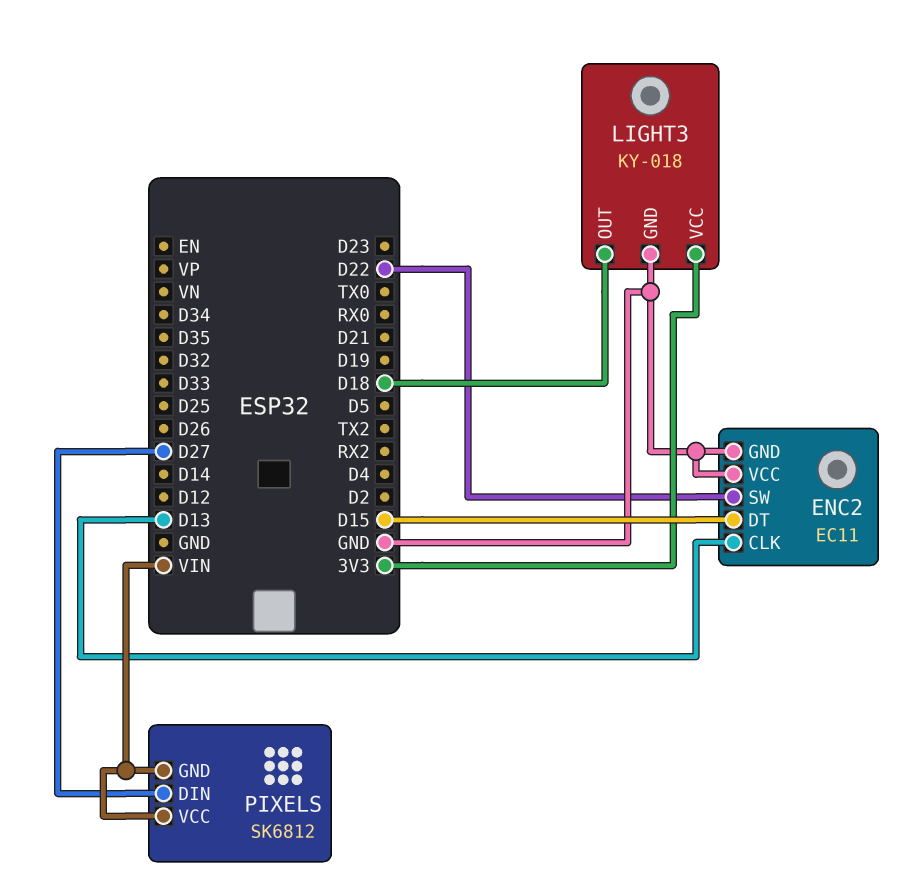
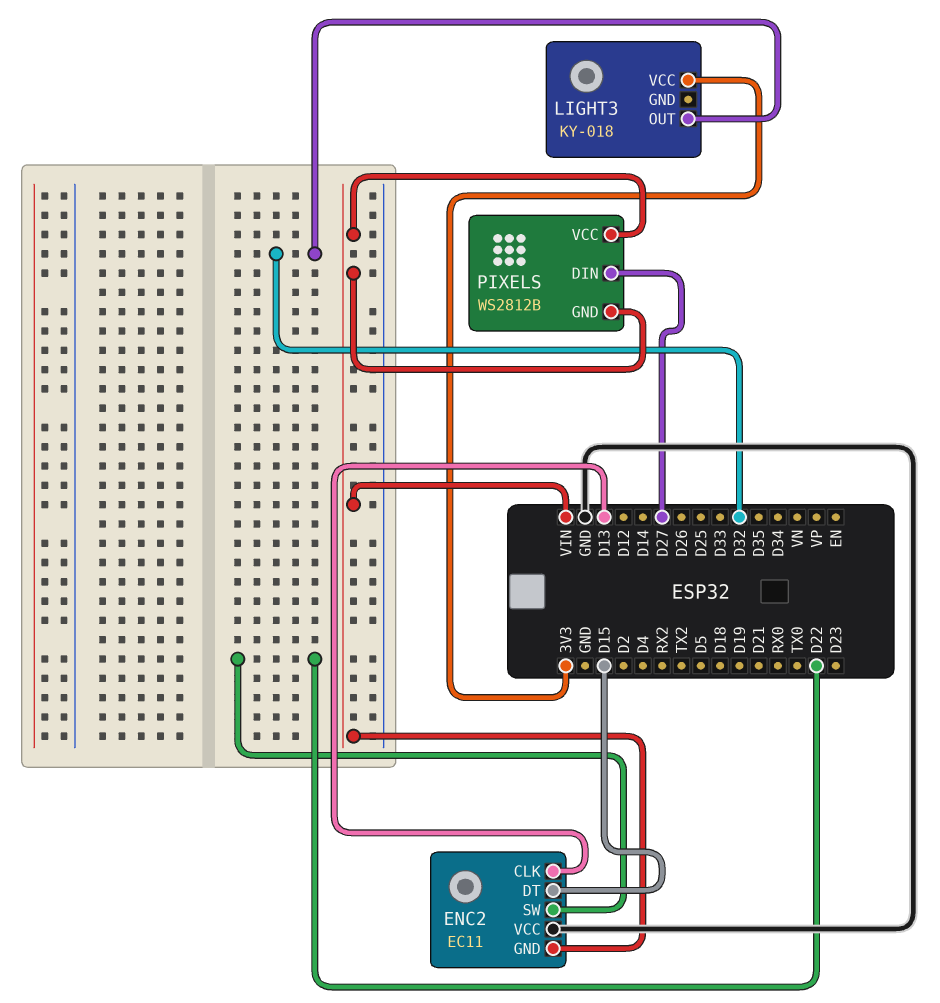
ENC2 pin GND: GND -> VIN
LIGHT3 pin GND: GND -> none
LIGHT3 pin OUT: D18 -> D32
PIXELS: SK6812 -> WS2812B

